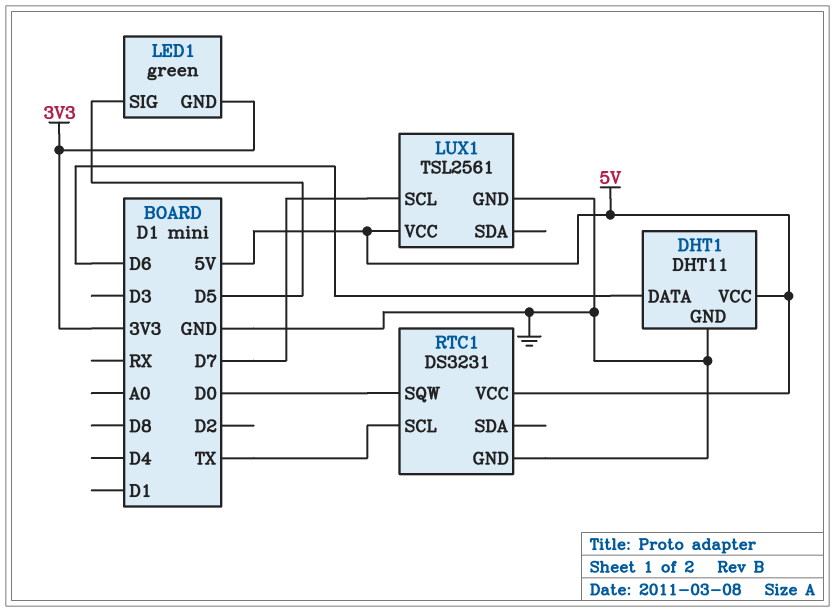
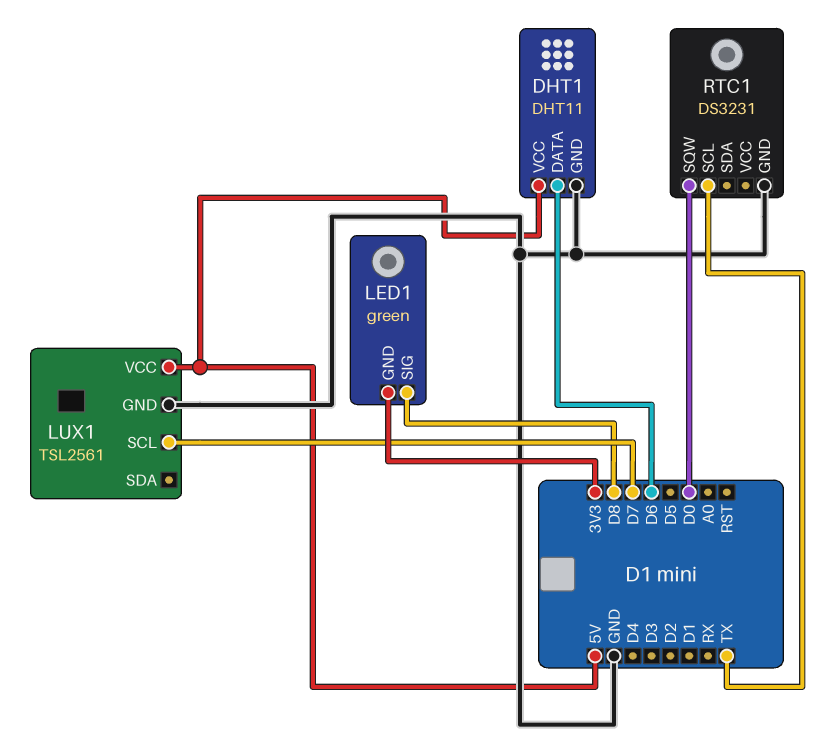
LED1 pin SIG: D5 -> D8
RTC1 pin VCC: 5V -> none

